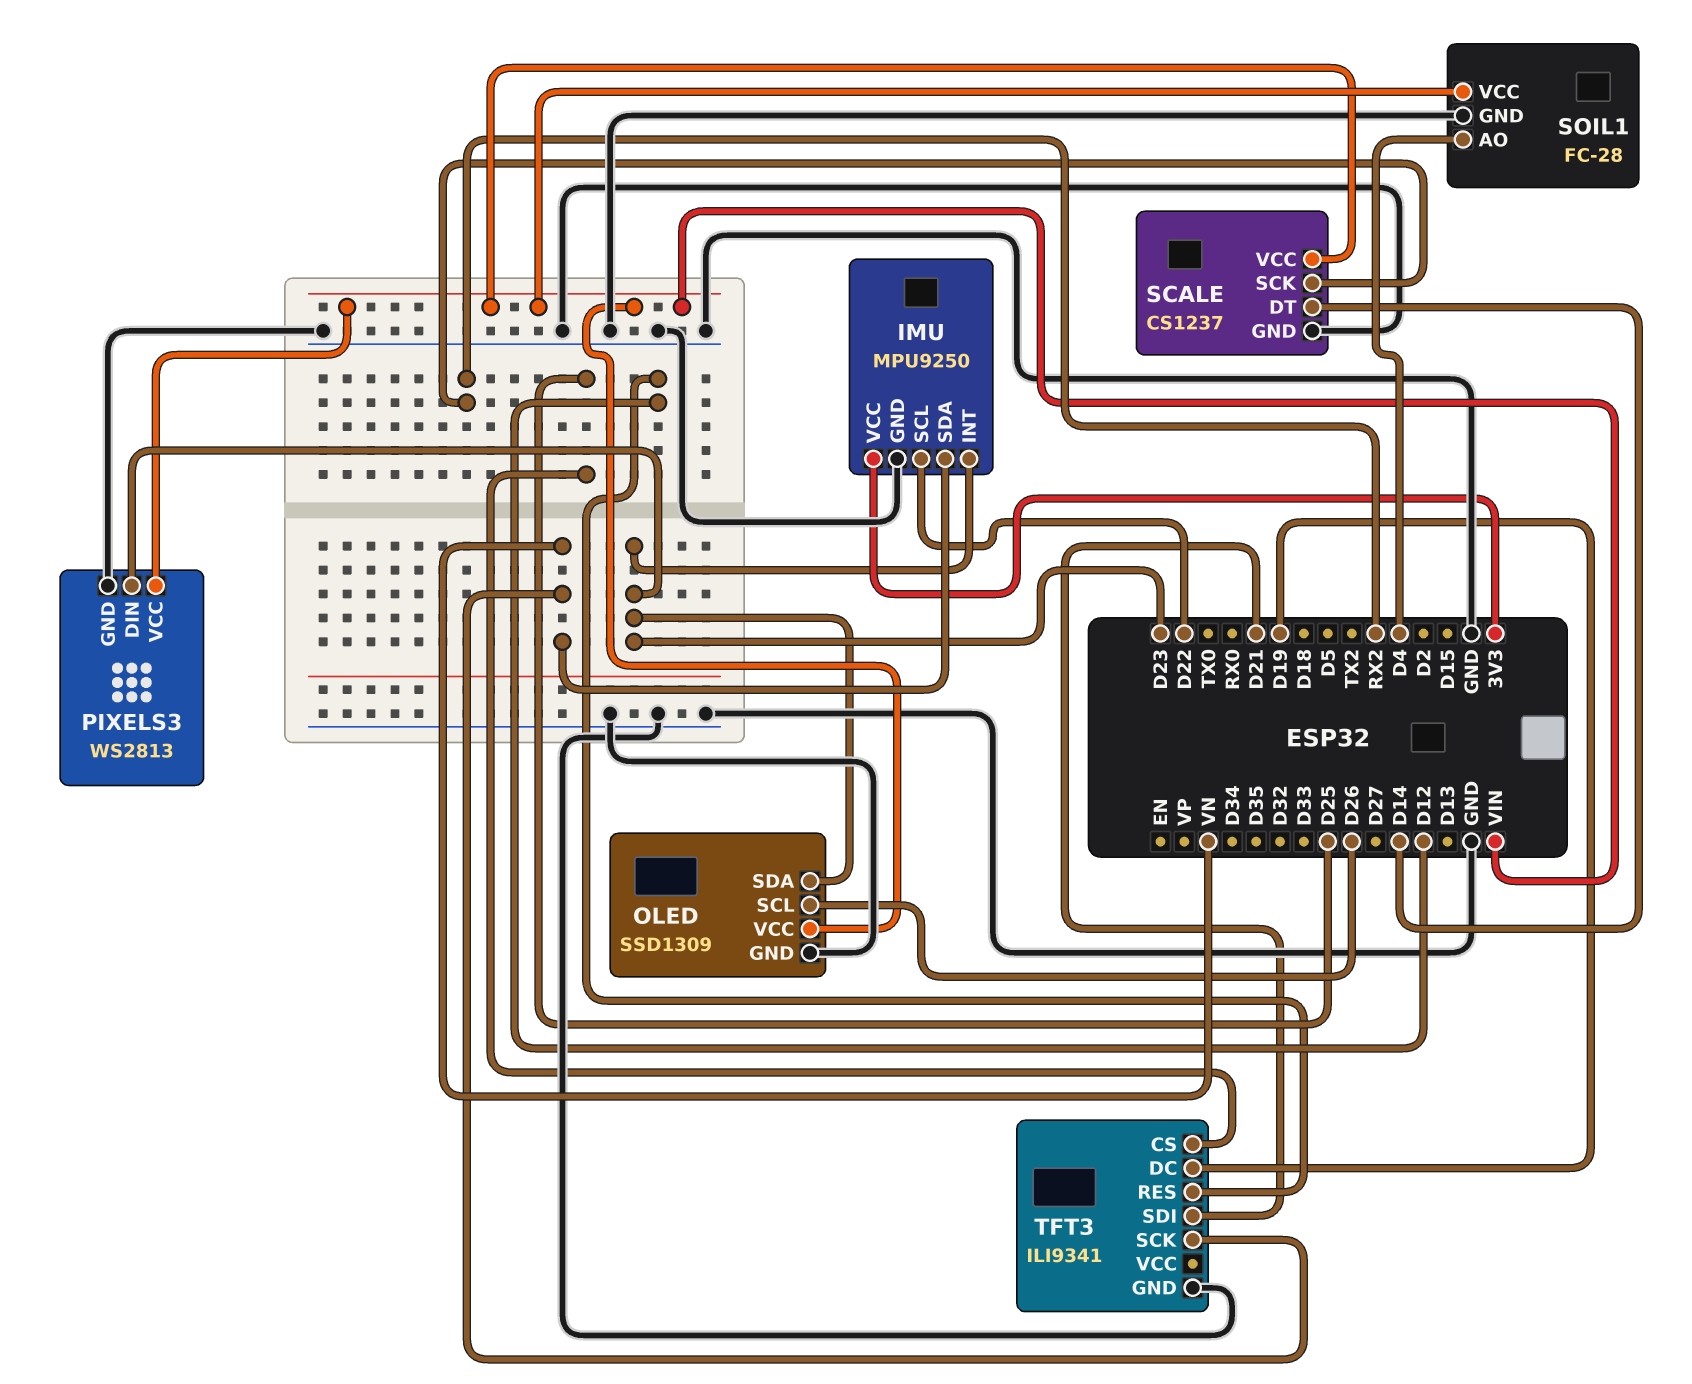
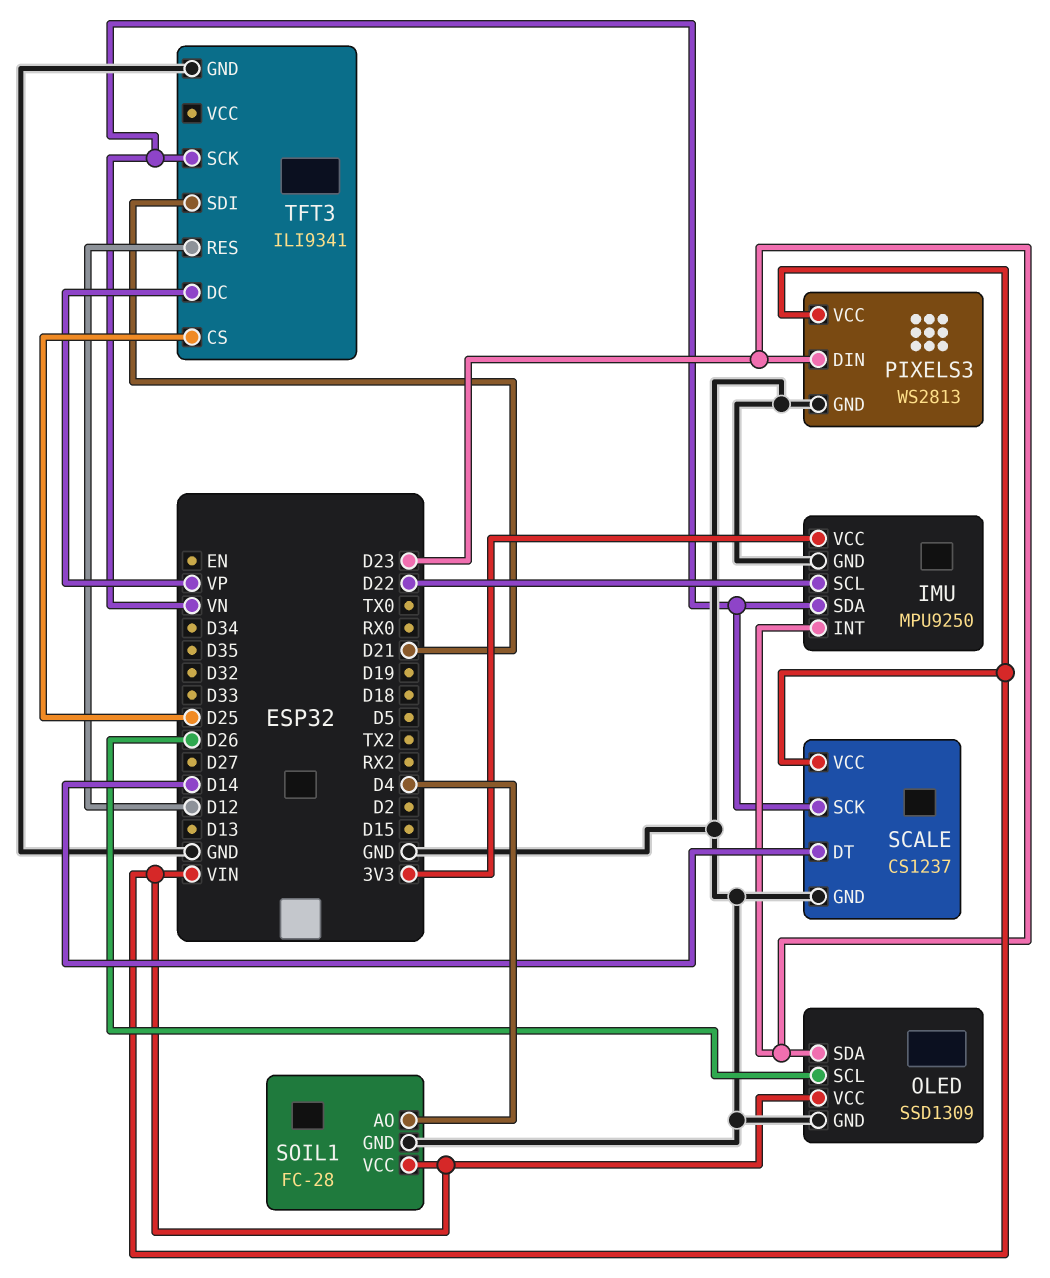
SCALE pin SCK: RX2 -> VN
TFT3 pin DC: D19 -> VP

